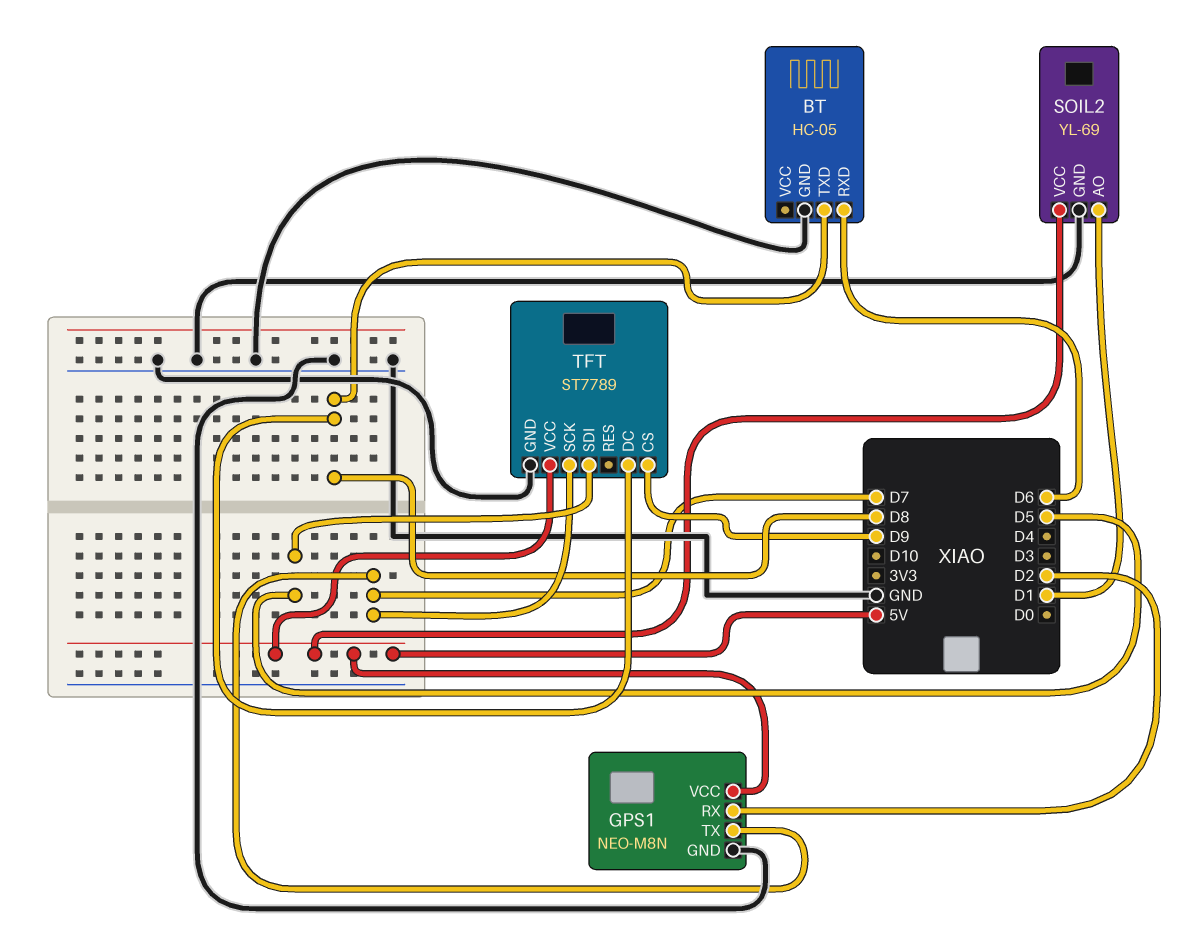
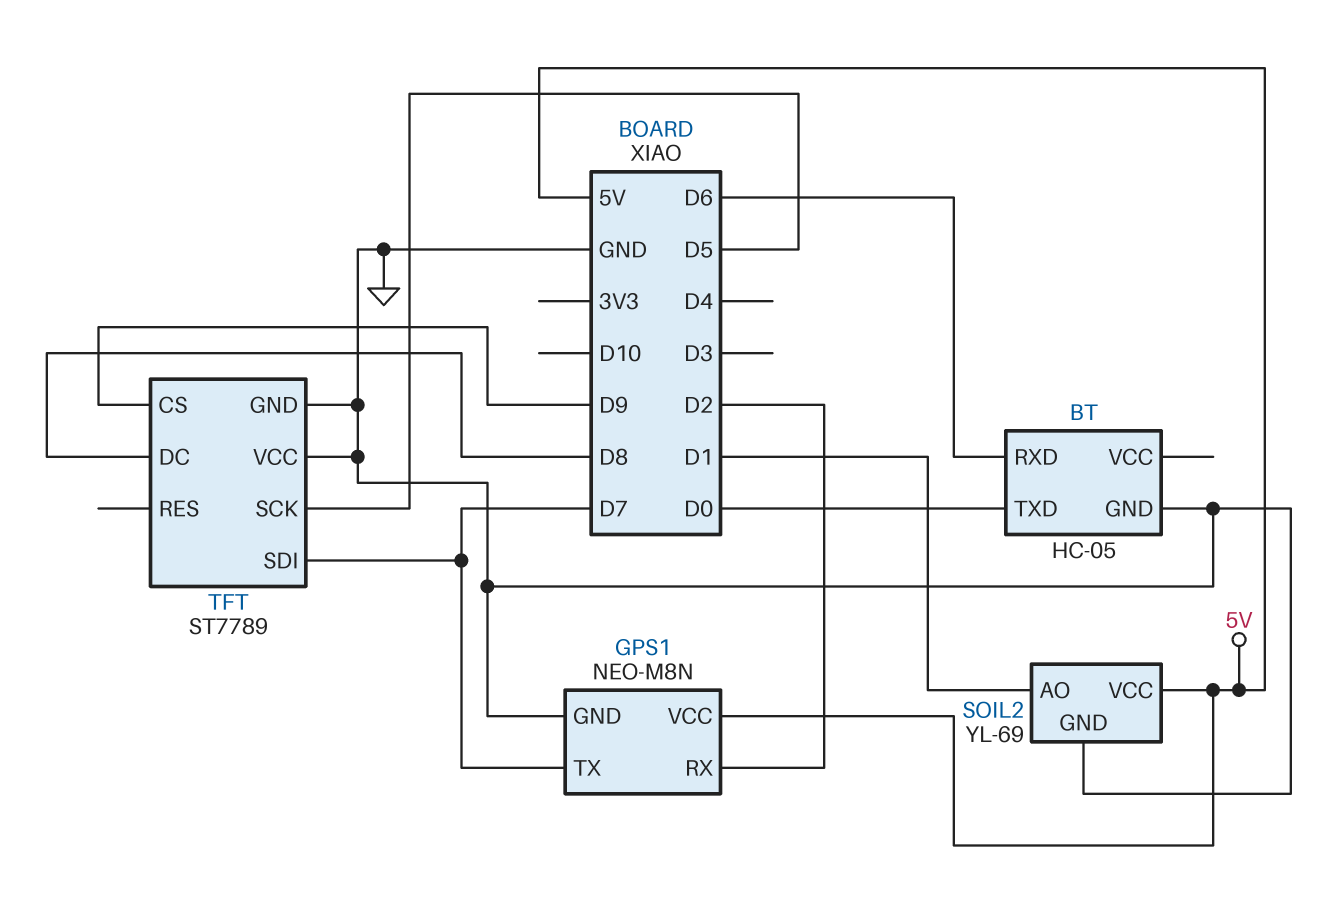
BT pin TXD: D8 -> D0
TFT pin SCK: D7 -> D5
TFT pin SDI: D5 -> D7
TFT pin VCC: 5V -> GND

